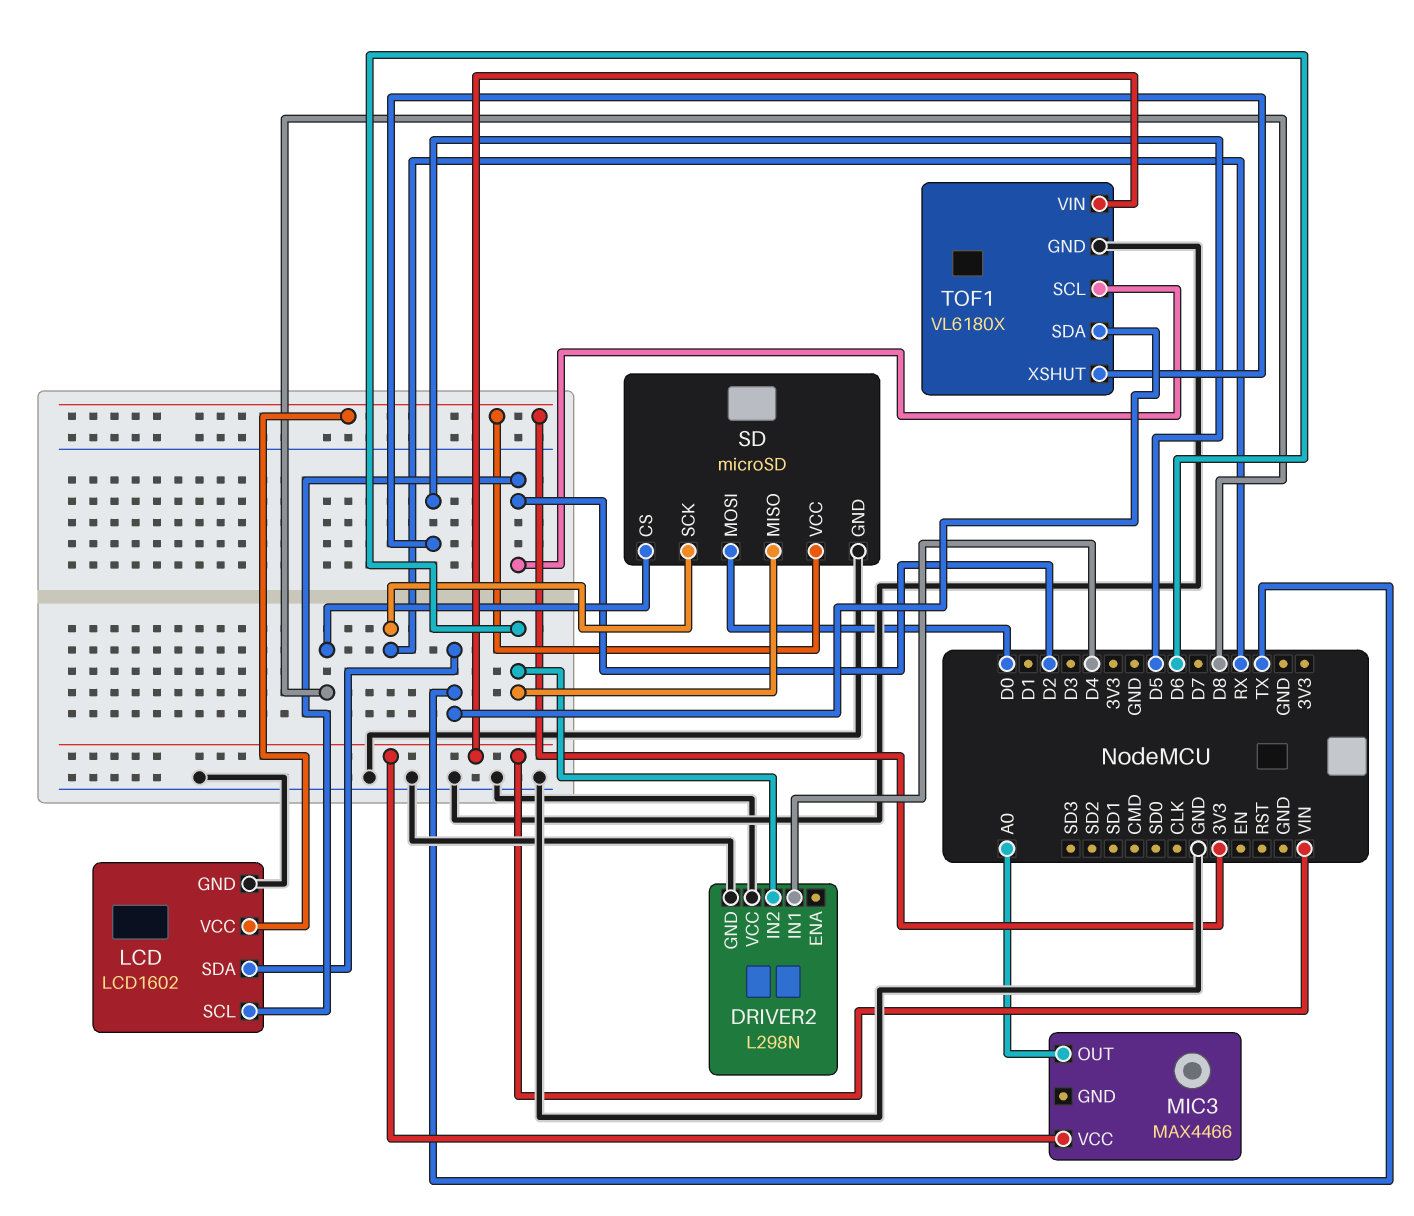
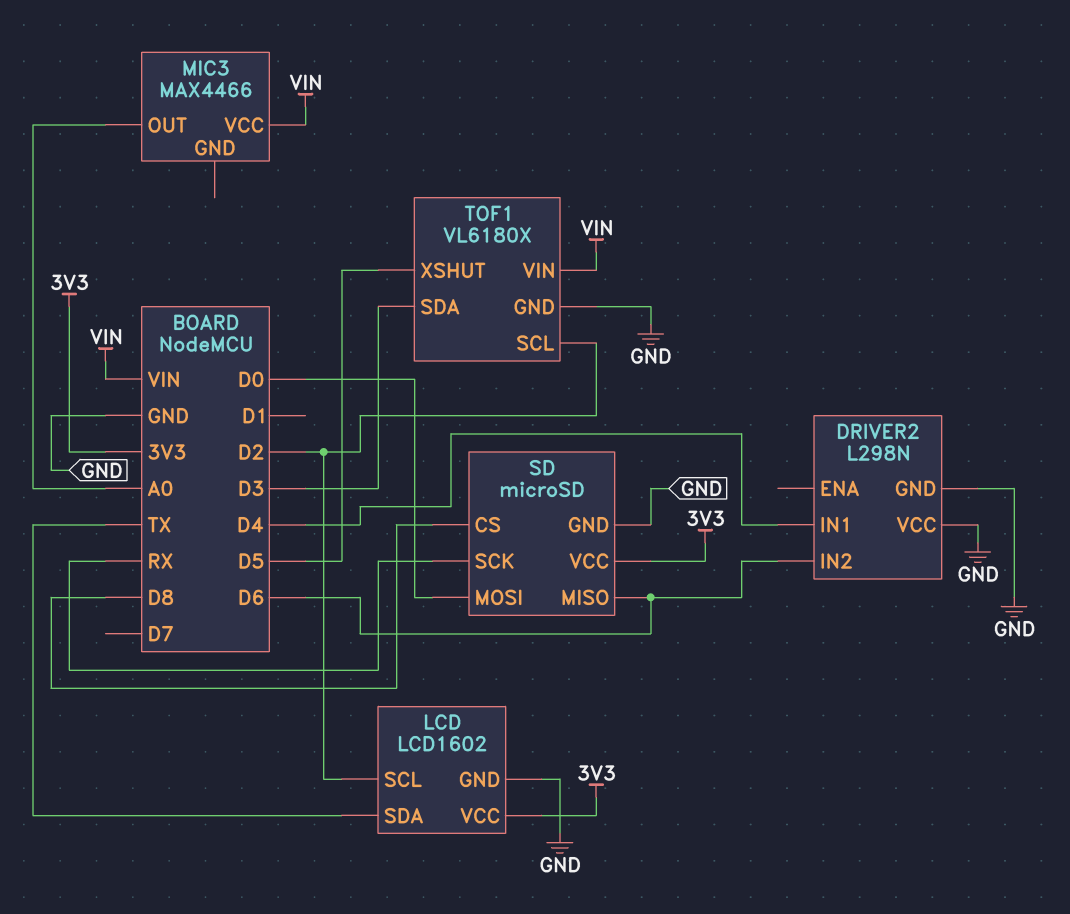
TOF1 pin SDA: TX -> D3

